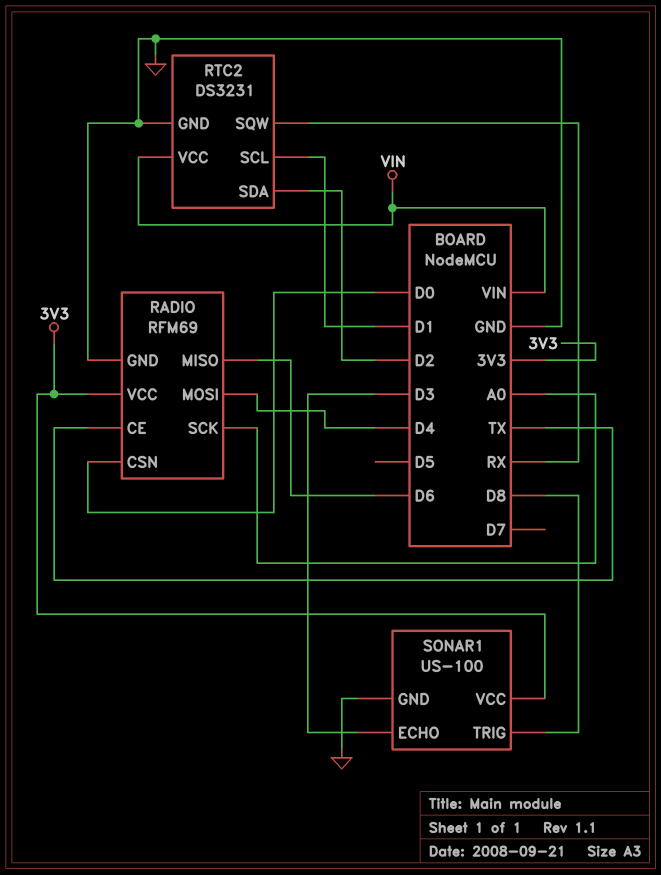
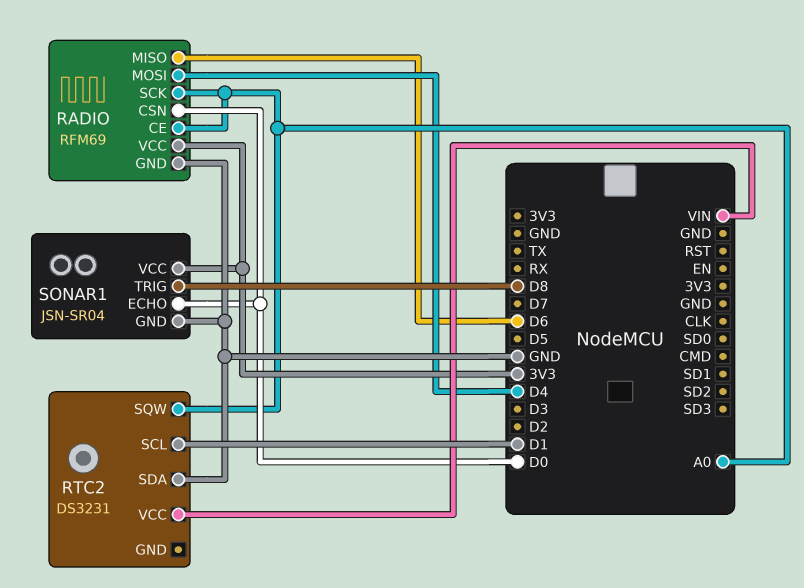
RADIO pin CE: TX -> A0
RTC2 pin GND: GND -> none
RTC2 pin SDA: D2 -> GND
RTC2 pin SQW: RX -> A0
SONAR1: US-100 -> JSN-SR04
SONAR1 pin ECHO: D3 -> D0

